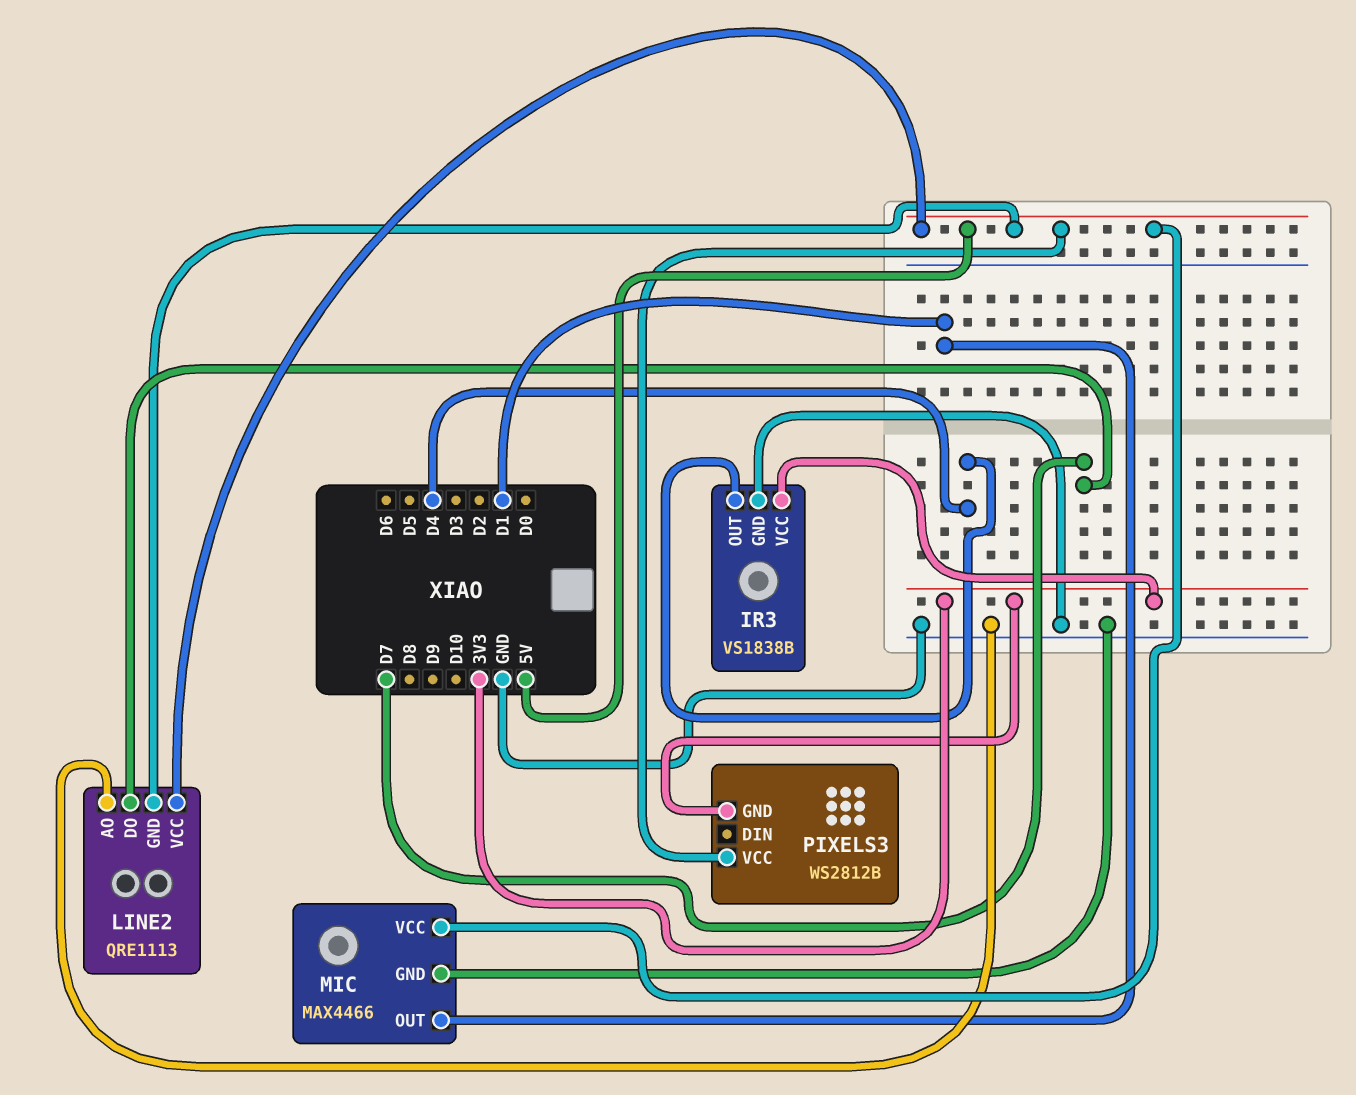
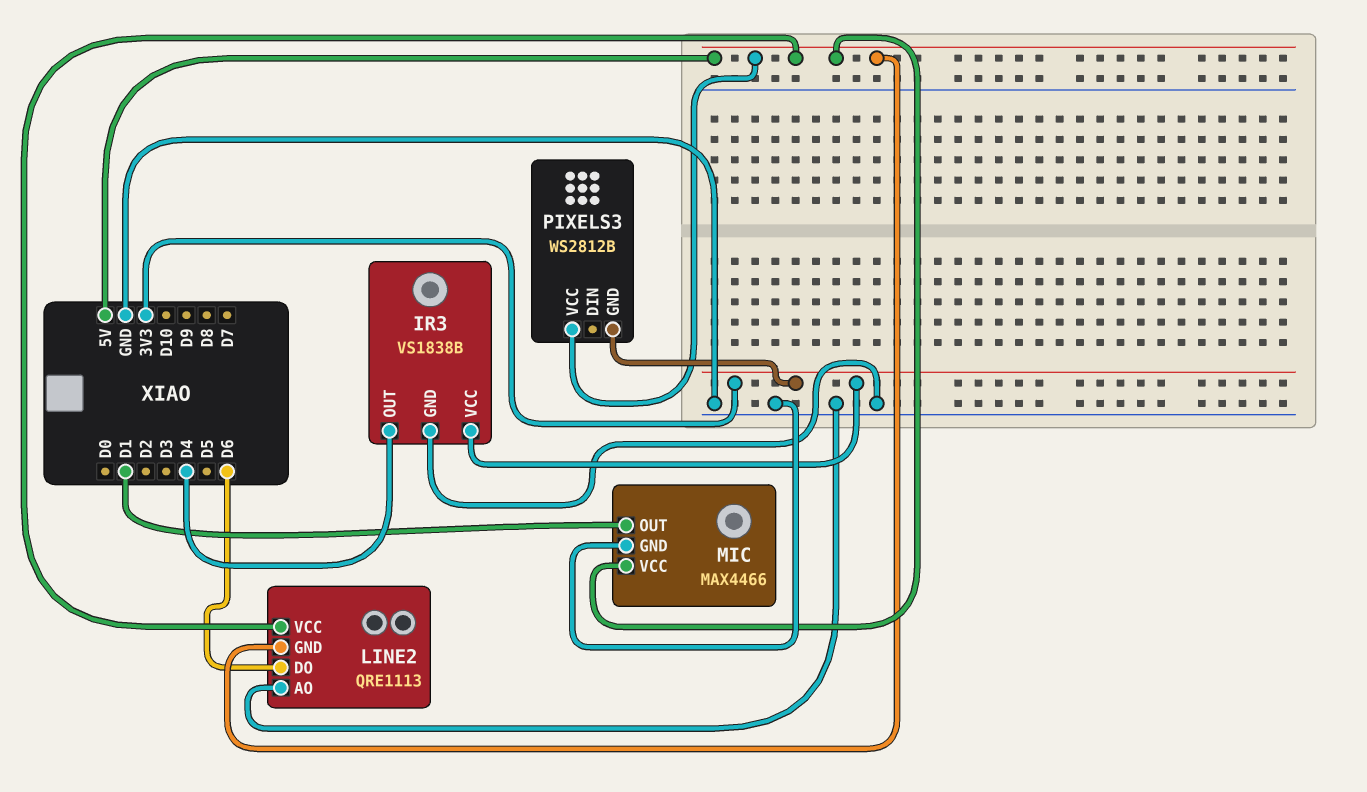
LINE2 pin DO: D7 -> D6

